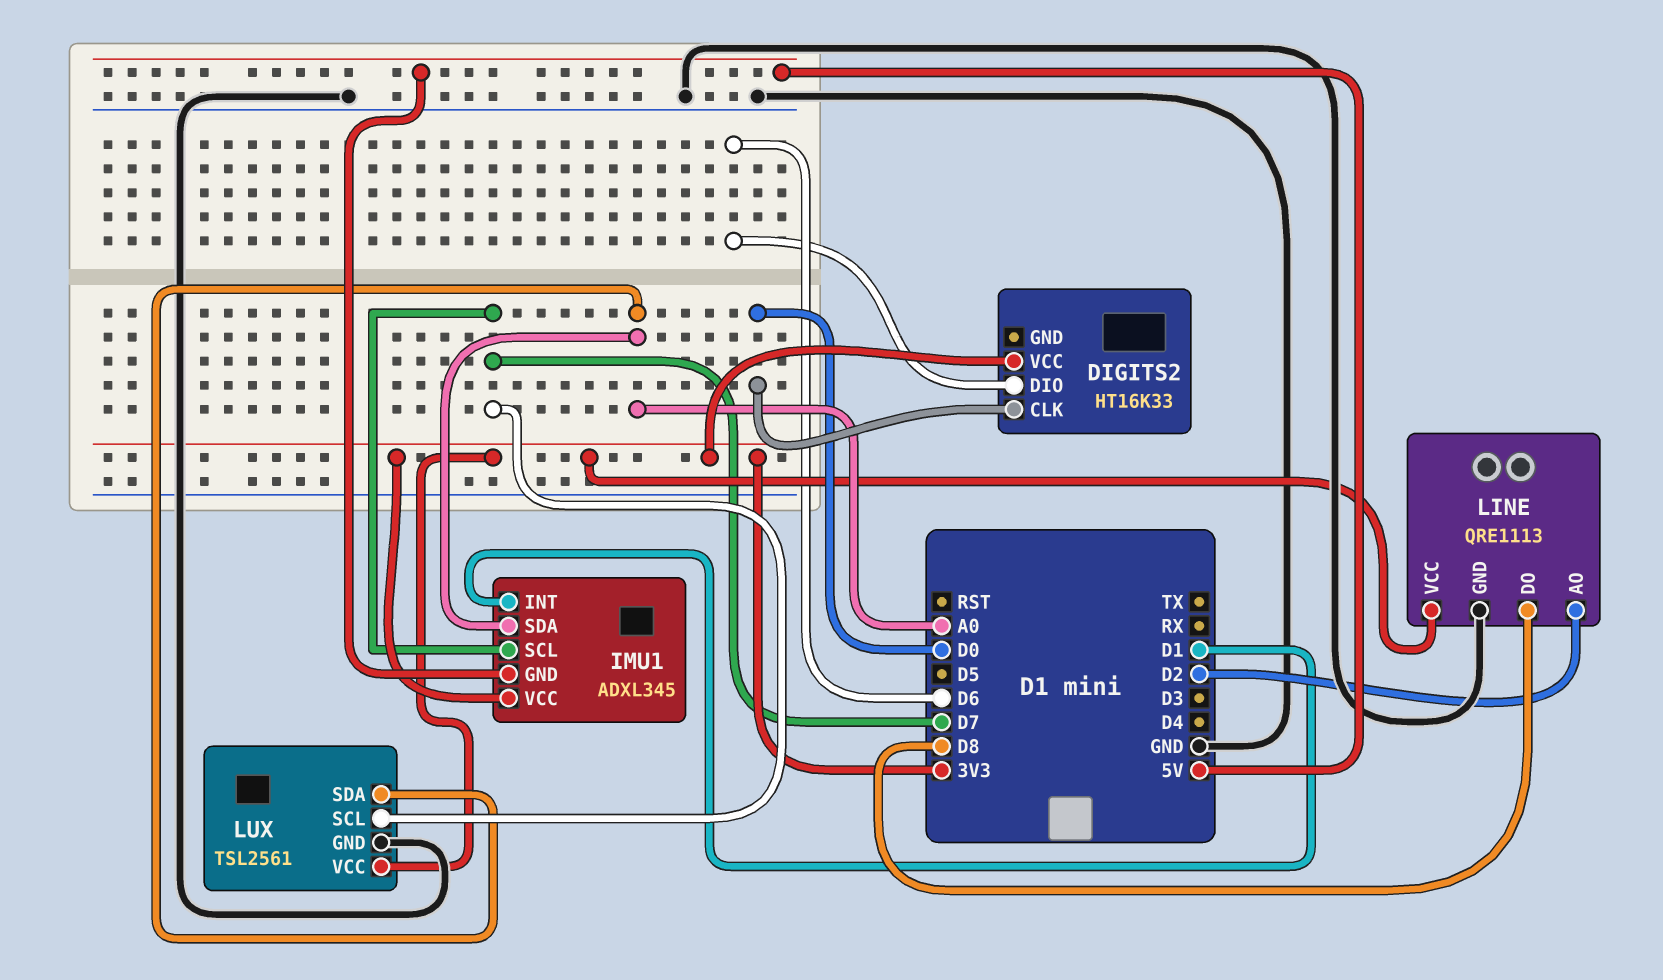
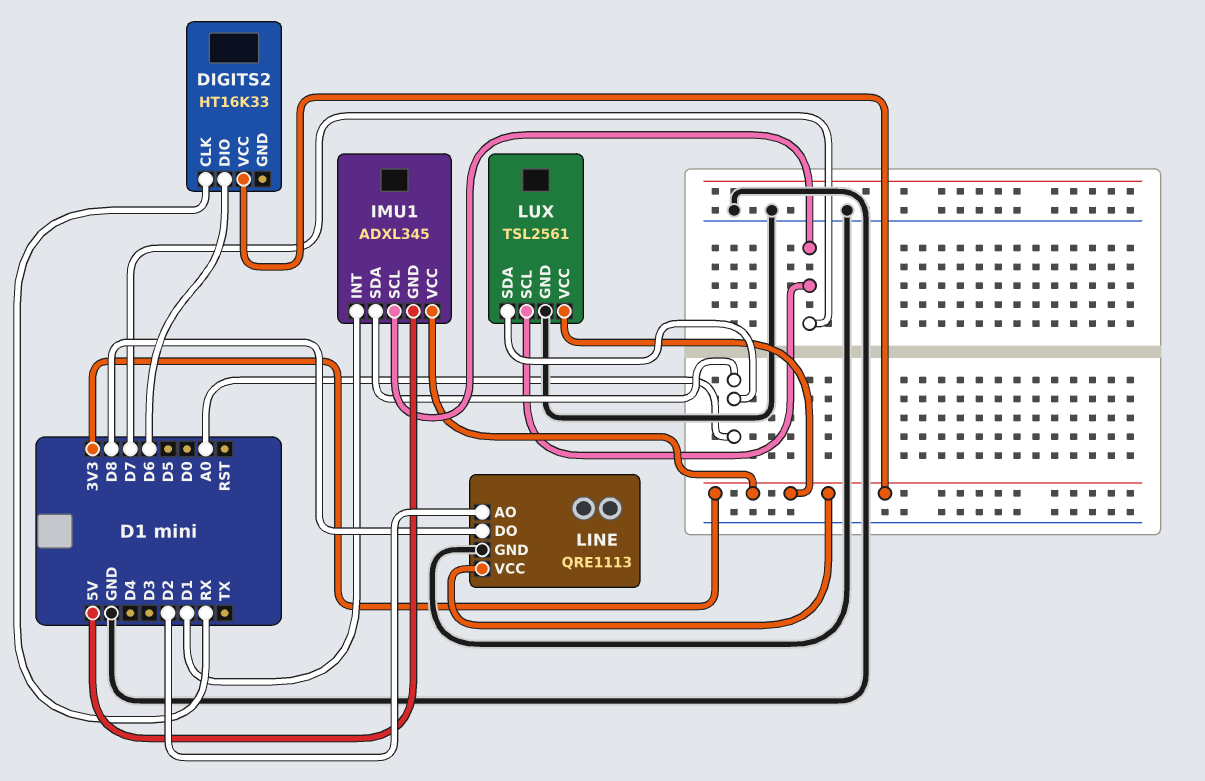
DIGITS2 pin CLK: D0 -> RX

